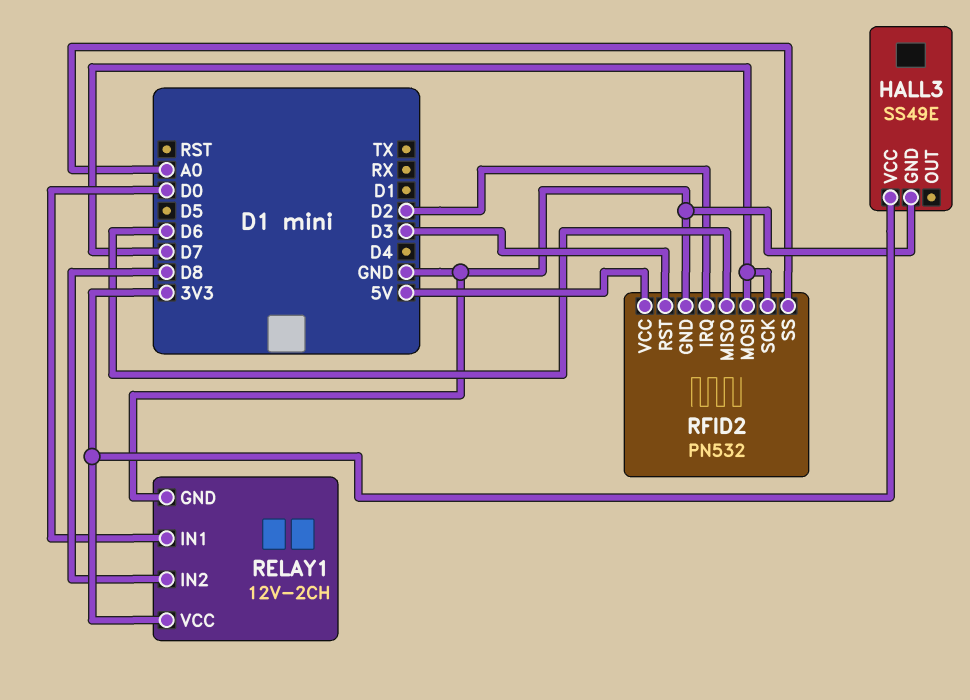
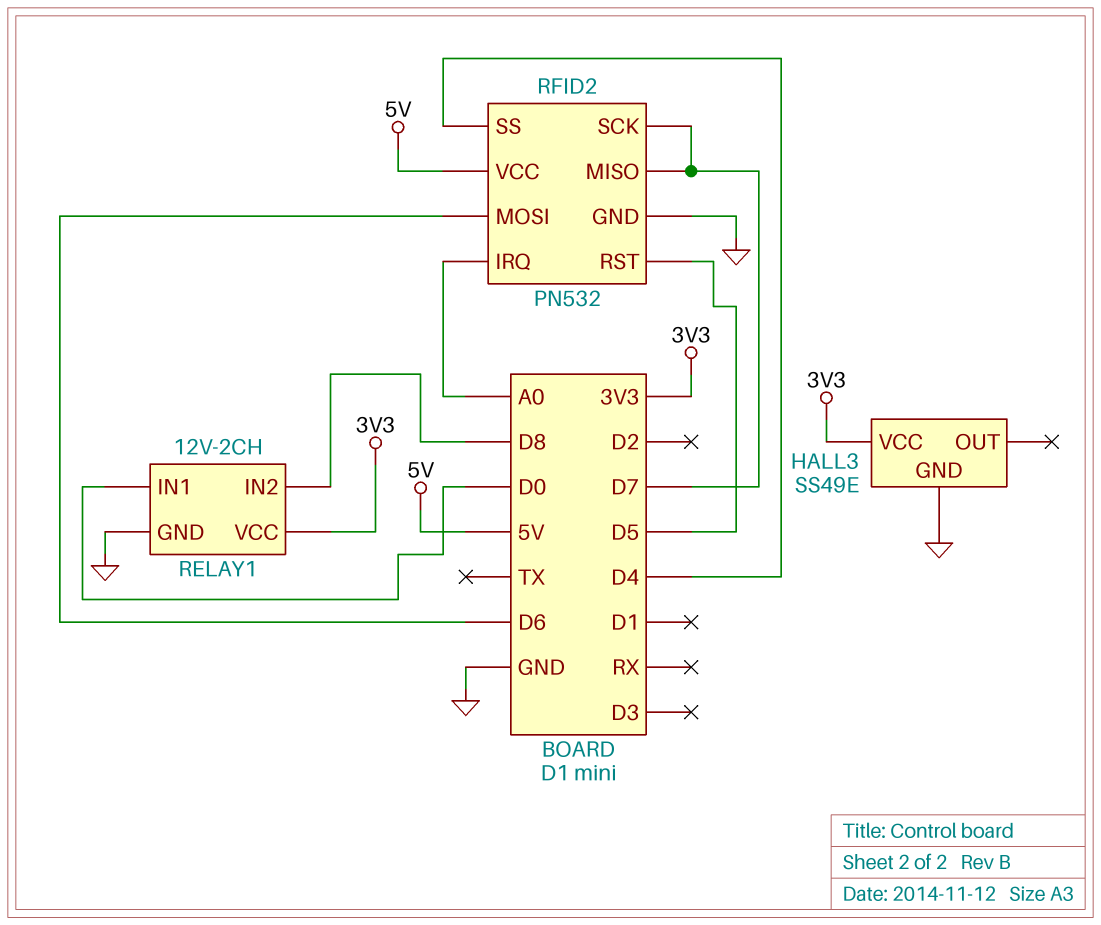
RFID2 pin IRQ: D2 -> A0
RFID2 pin MISO: D6 -> D7
RFID2 pin MOSI: D7 -> D6
RFID2 pin RST: D3 -> D5
RFID2 pin SS: A0 -> D4

